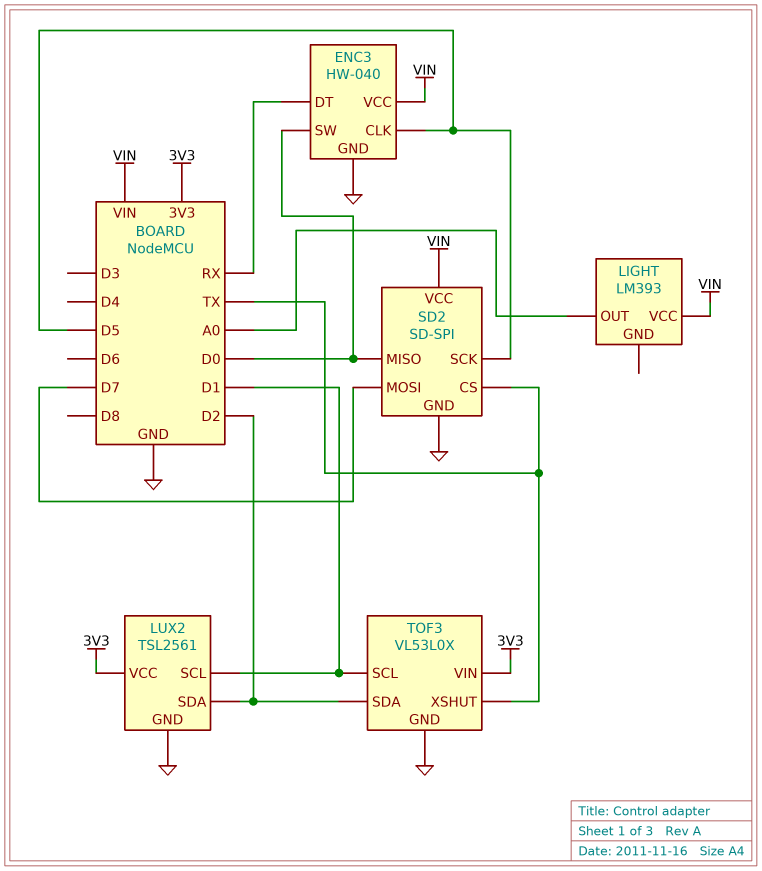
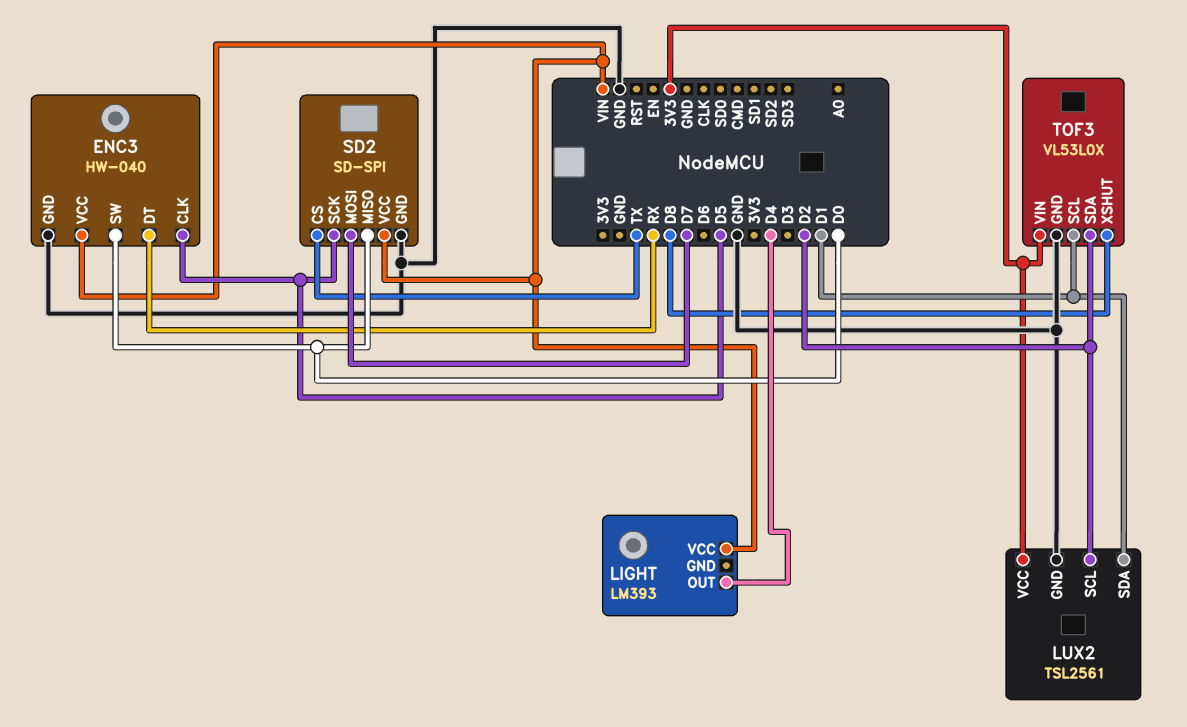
LIGHT pin OUT: A0 -> D4
LUX2 pin SCL: D1 -> D2
LUX2 pin SDA: D2 -> D1
TOF3 pin XSHUT: TX -> D8

